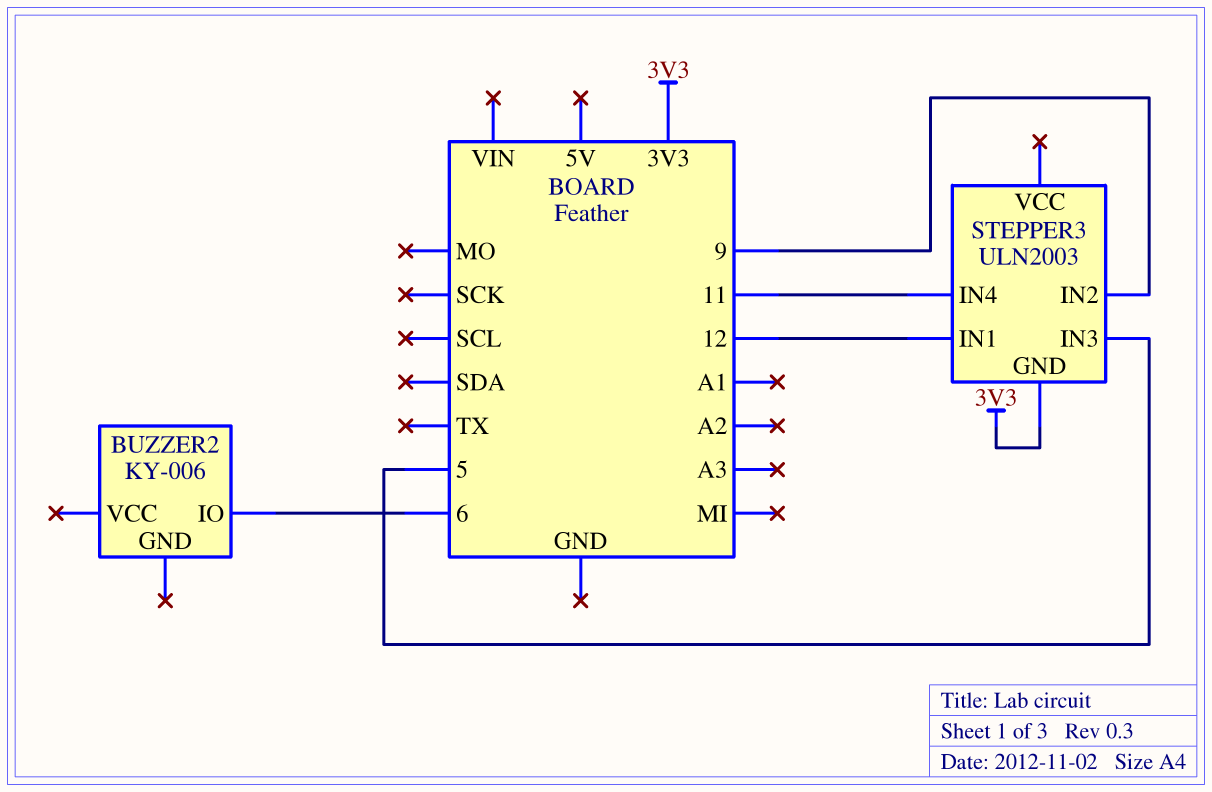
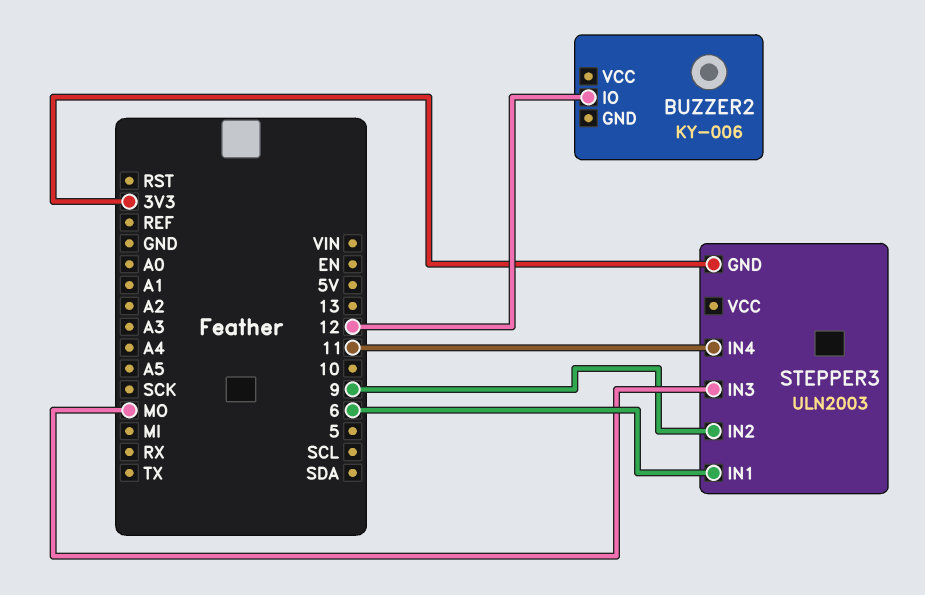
BUZZER2 pin IO: 6 -> 12
STEPPER3 pin IN1: 12 -> 6
STEPPER3 pin IN3: 5 -> MO

